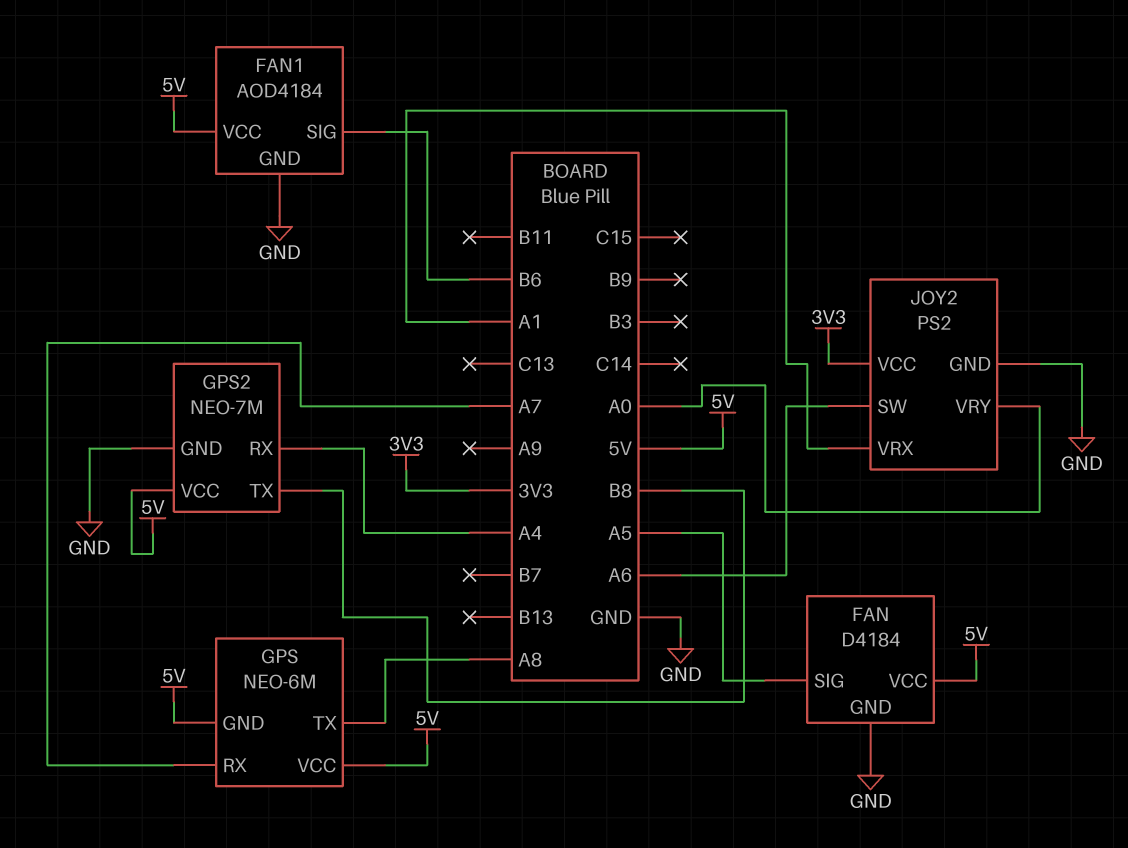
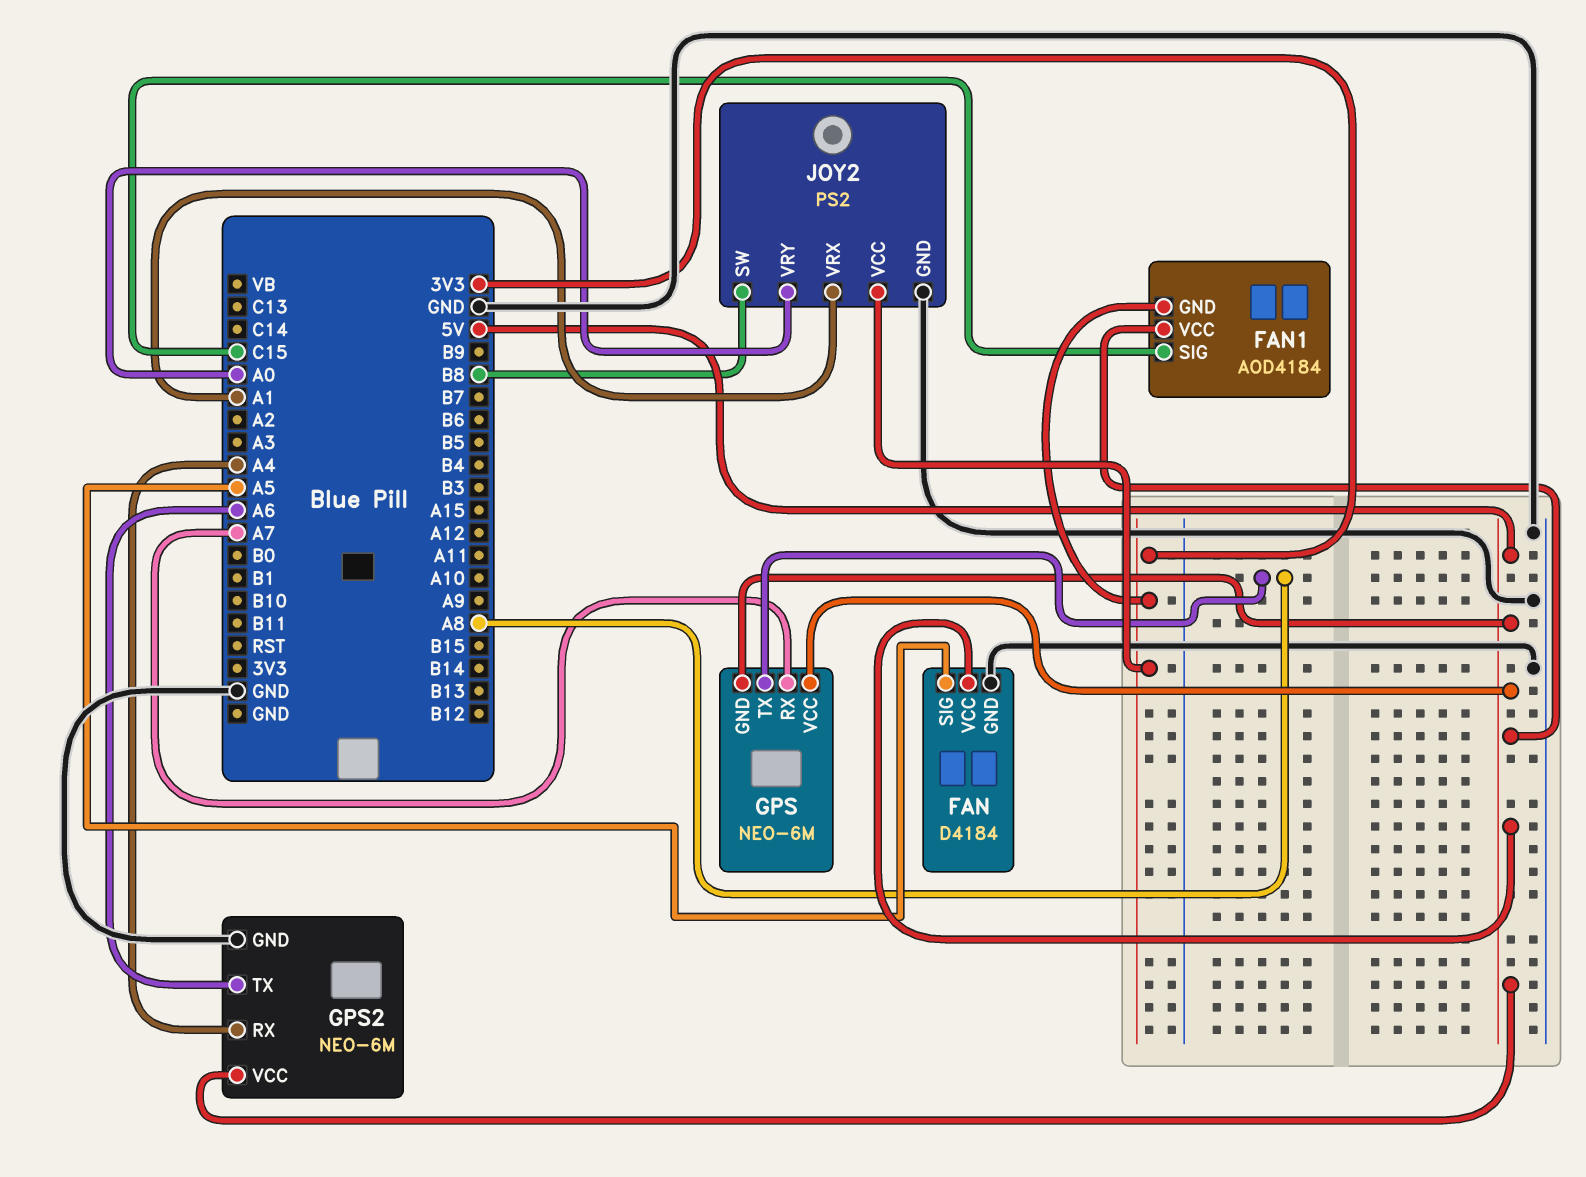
FAN1 pin GND: GND -> 3V3
FAN1 pin SIG: B6 -> C15
GPS2: NEO-7M -> NEO-6M
GPS2 pin TX: B8 -> A6
JOY2 pin SW: A6 -> B8

